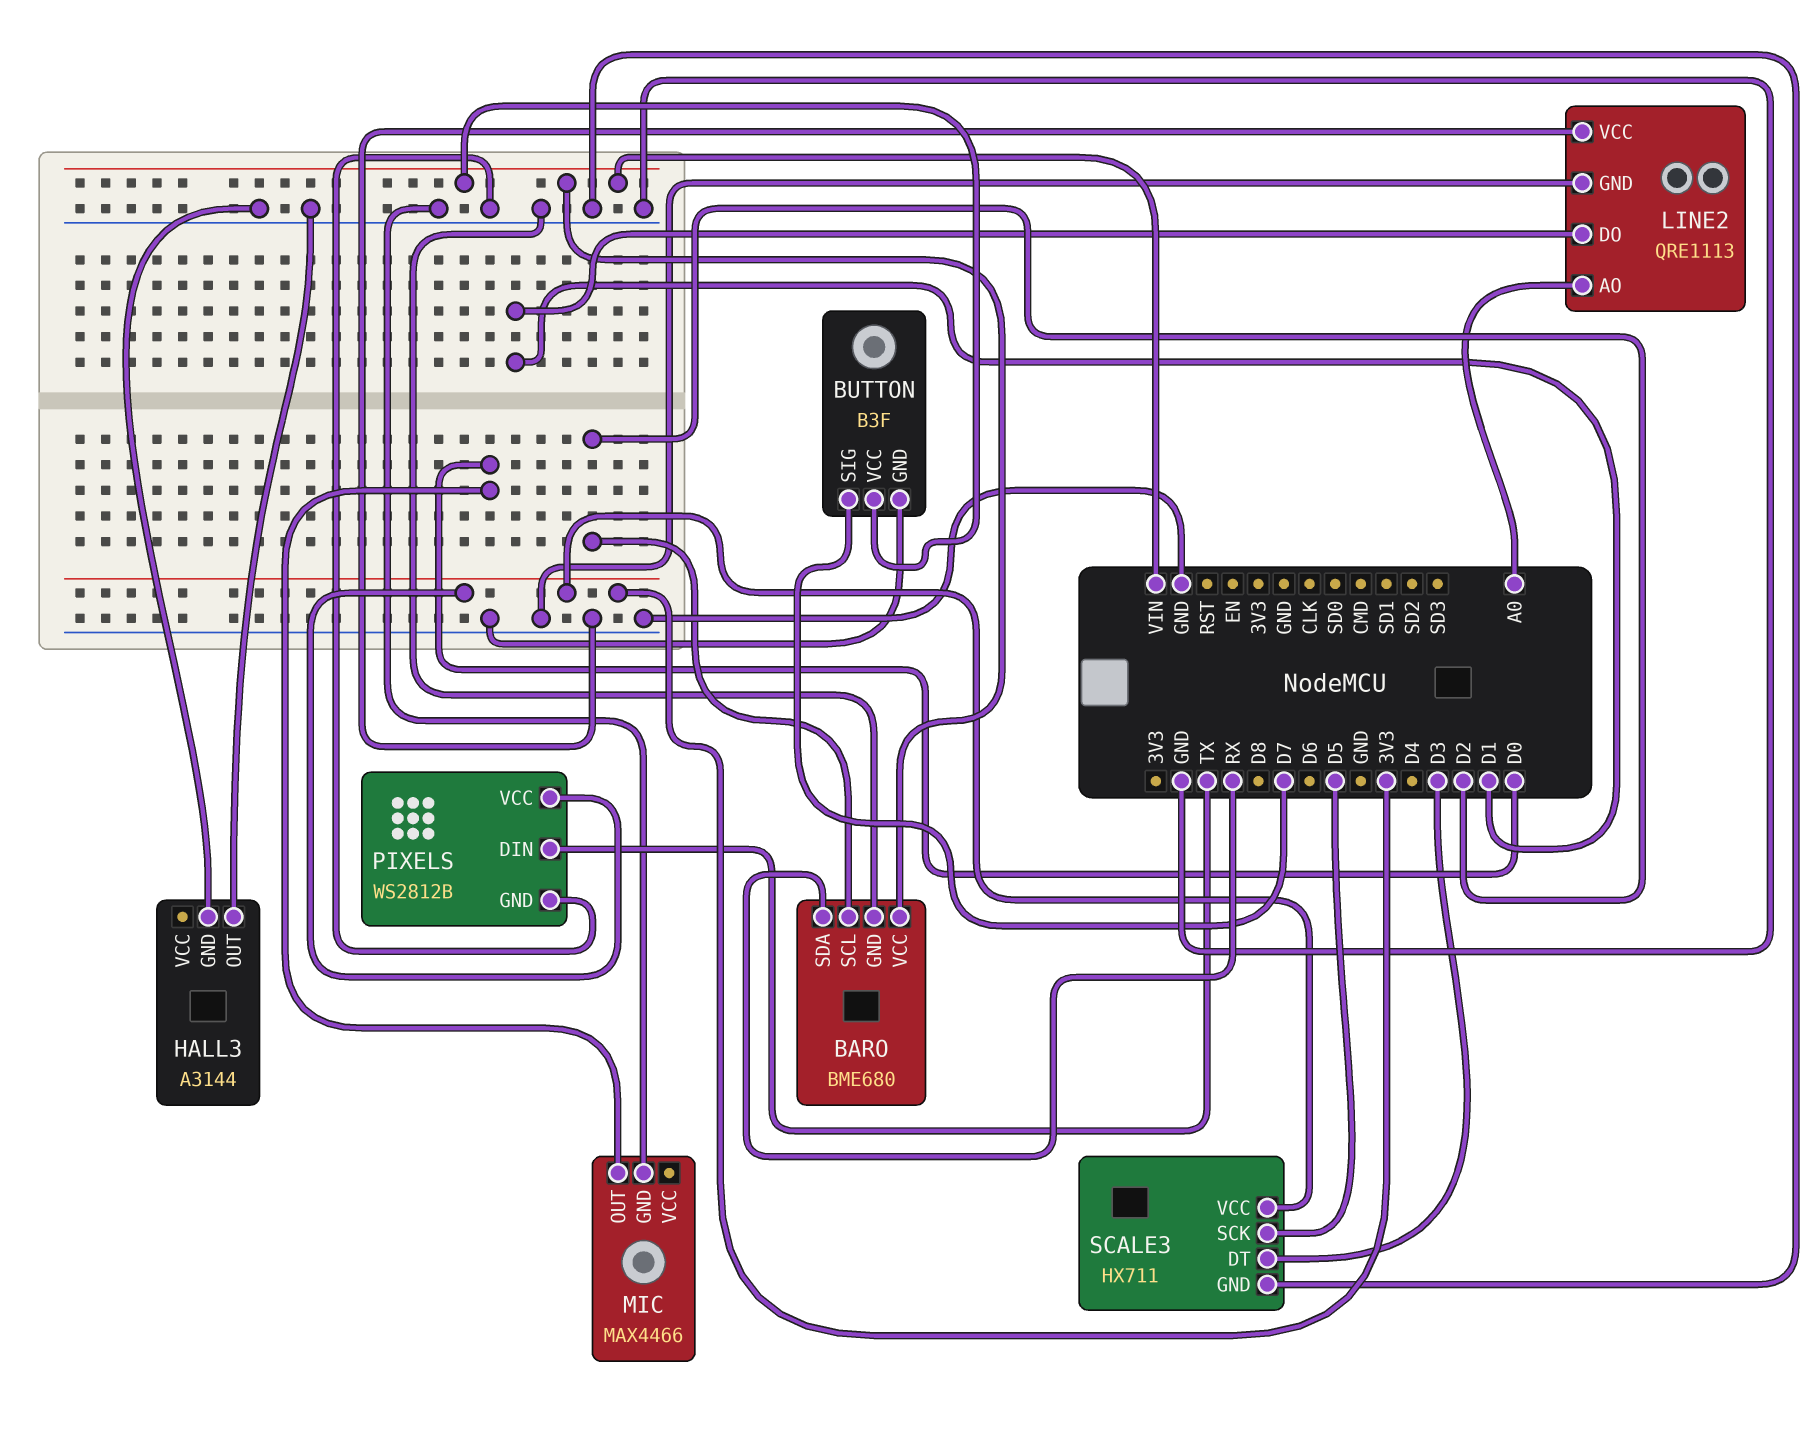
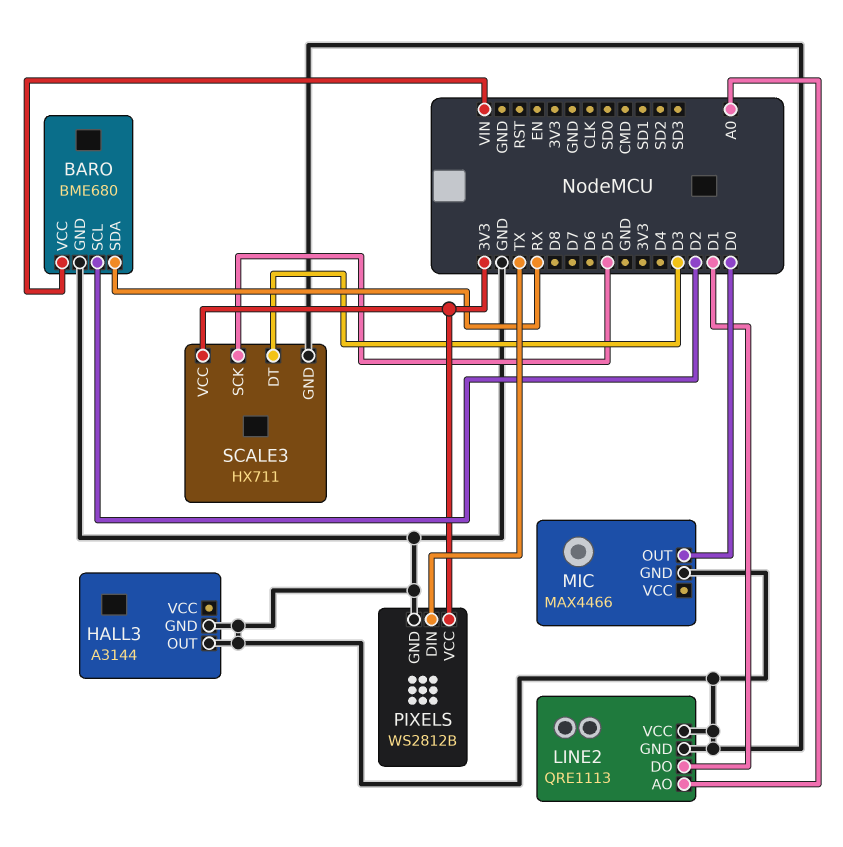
BUTTON: B3F -> none
BUTTON pin GND: GND -> none
BUTTON pin SIG: D7 -> none
BUTTON pin VCC: VIN -> none

